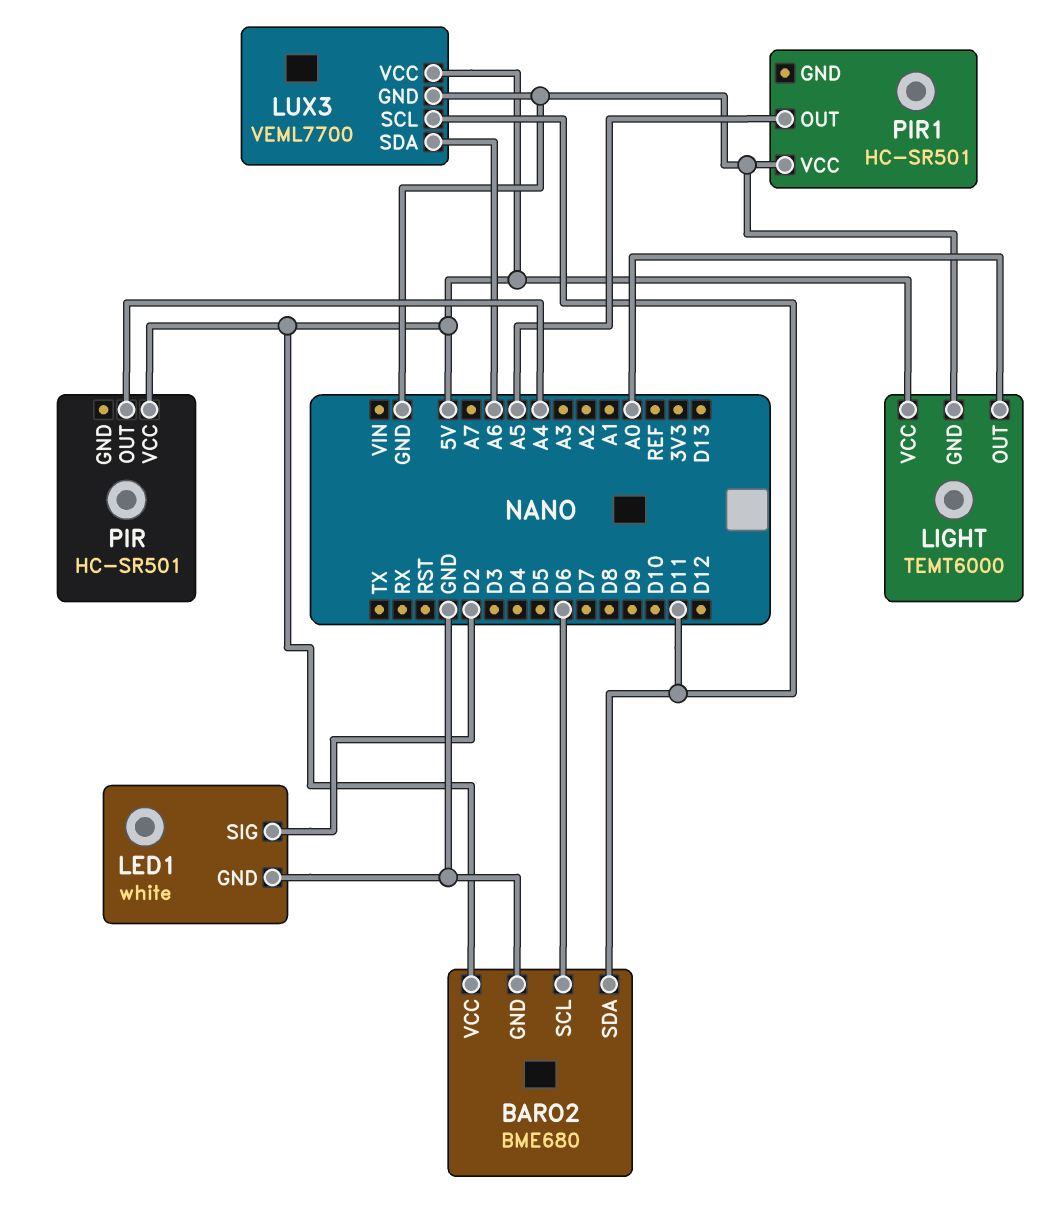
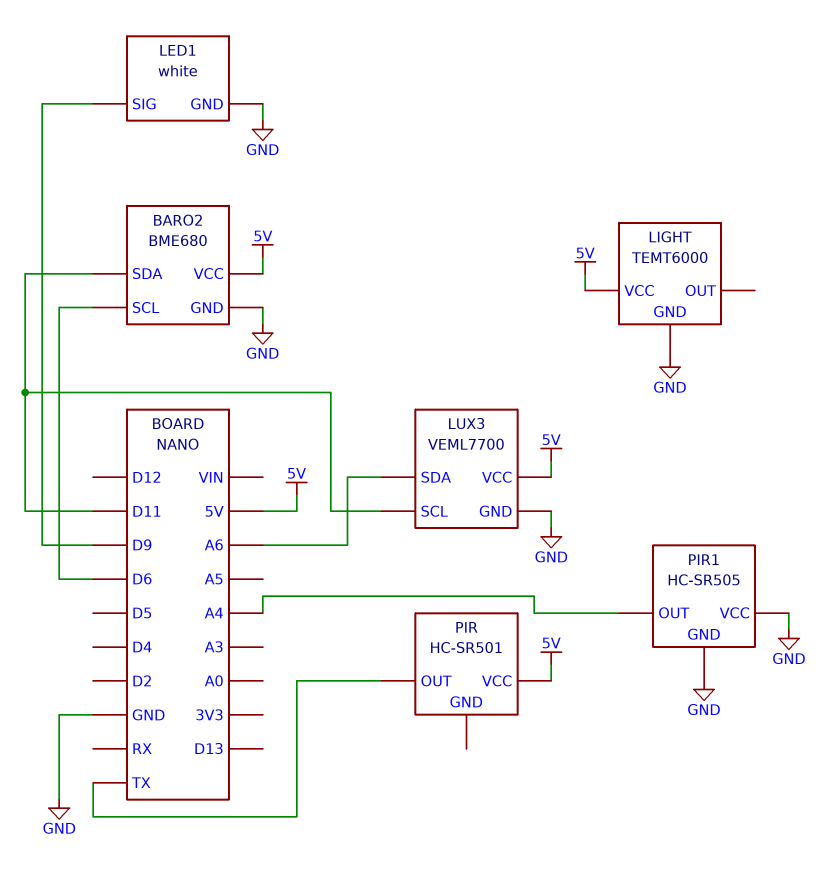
LED1 pin SIG: D2 -> D9
LIGHT pin OUT: A0 -> none
PIR pin OUT: A4 -> TX
PIR1: HC-SR501 -> HC-SR505
PIR1 pin GND: none -> GND
PIR1 pin OUT: A5 -> A4

